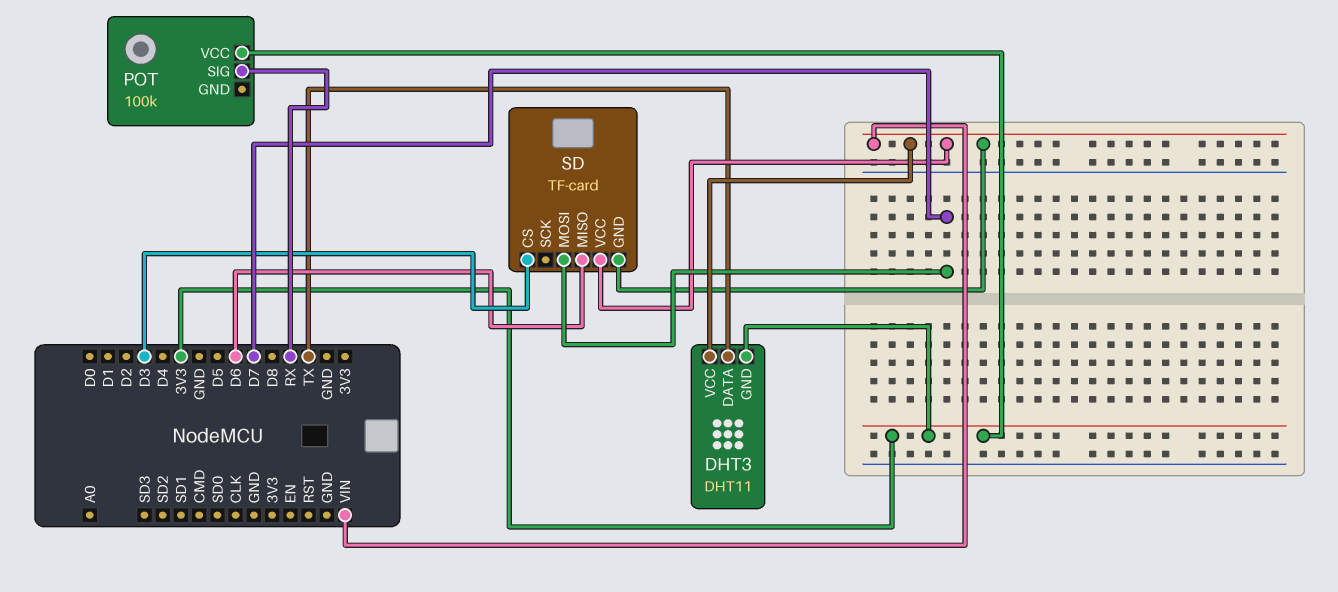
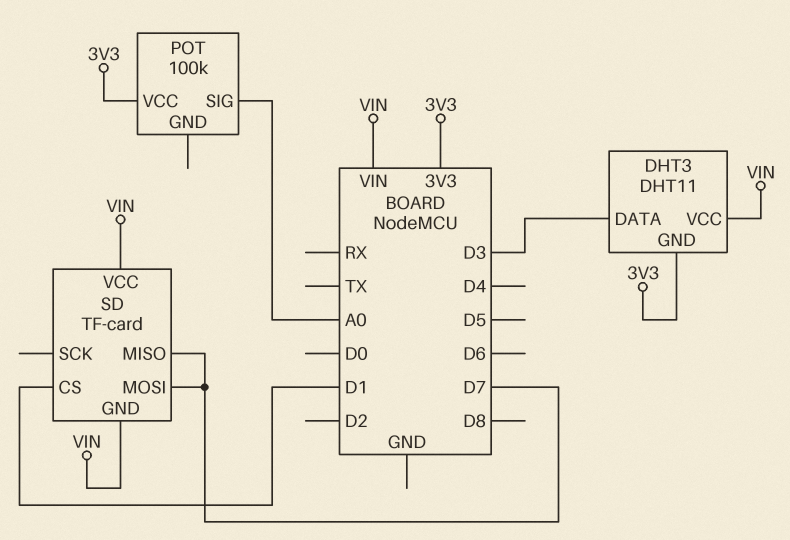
DHT3 pin DATA: TX -> D3
POT pin SIG: RX -> A0
SD pin CS: D3 -> D1
SD pin MISO: D6 -> D7

